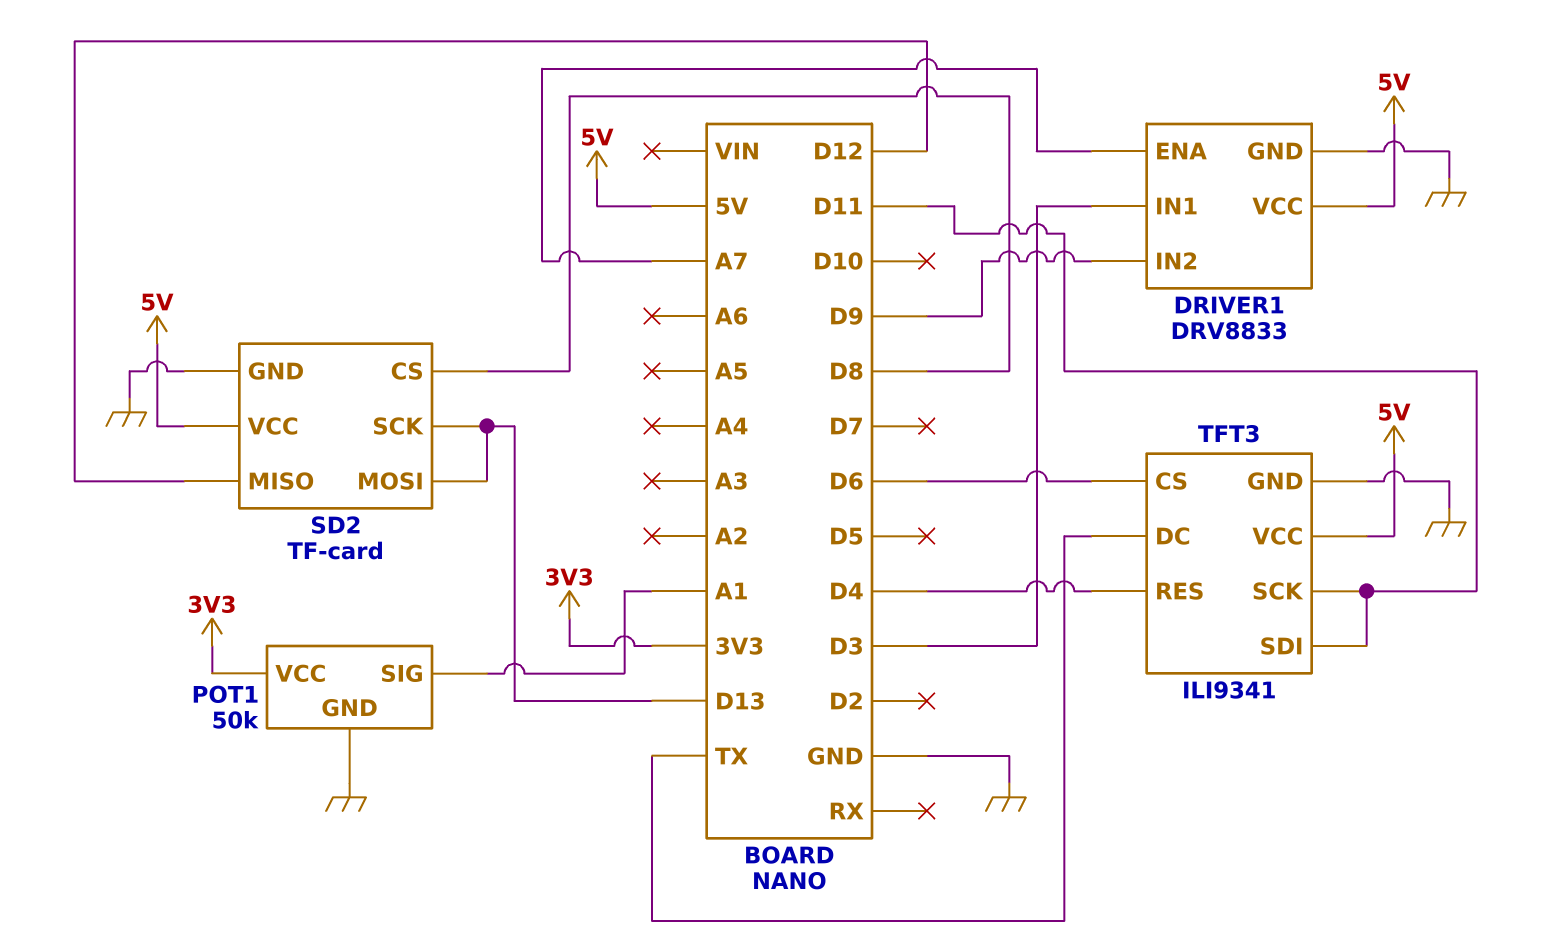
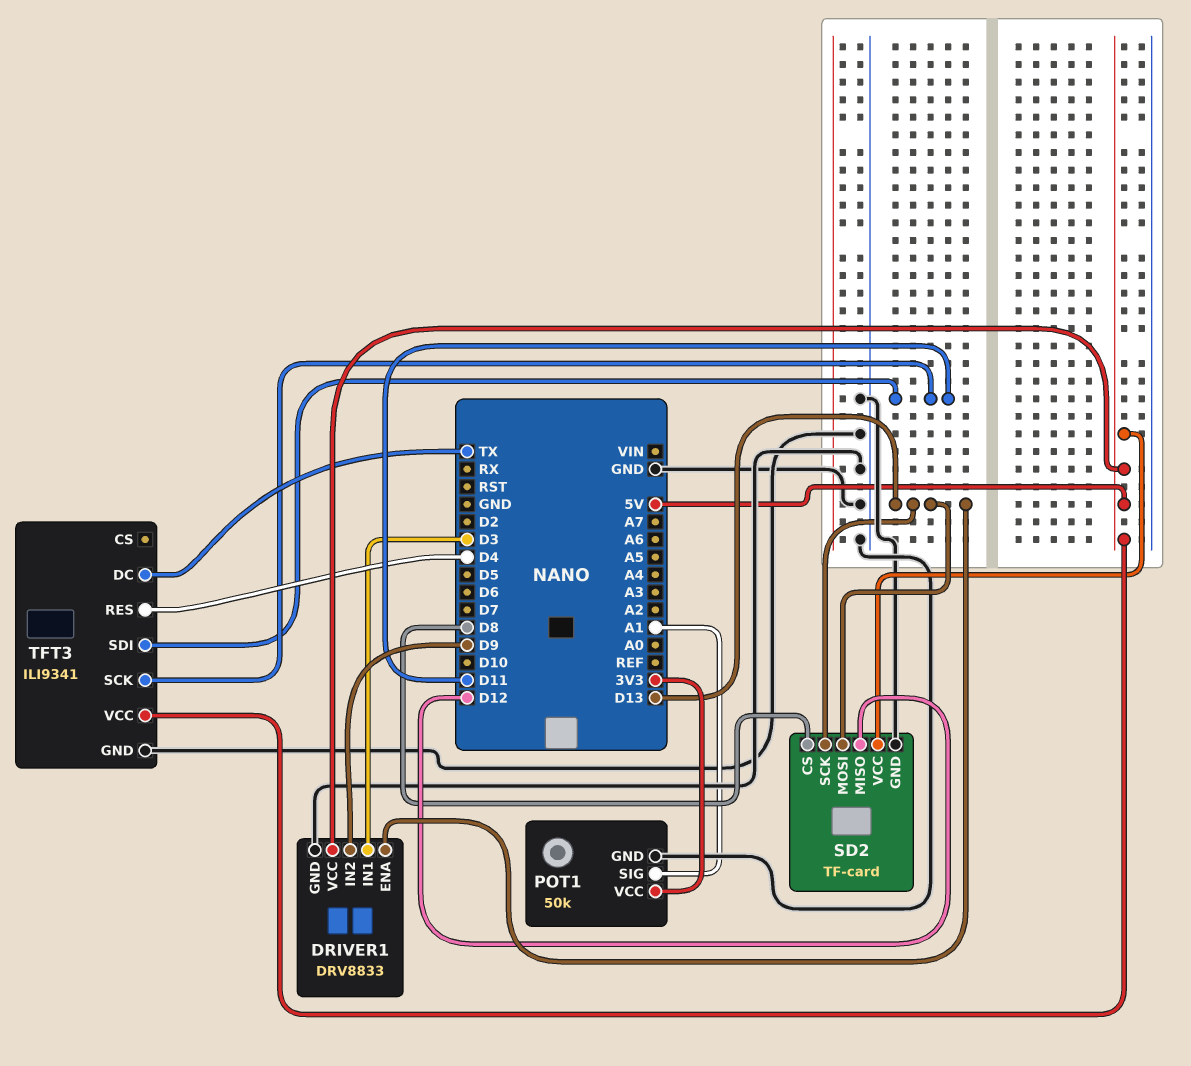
DRIVER1 pin ENA: A7 -> D13
TFT3 pin CS: D6 -> none

